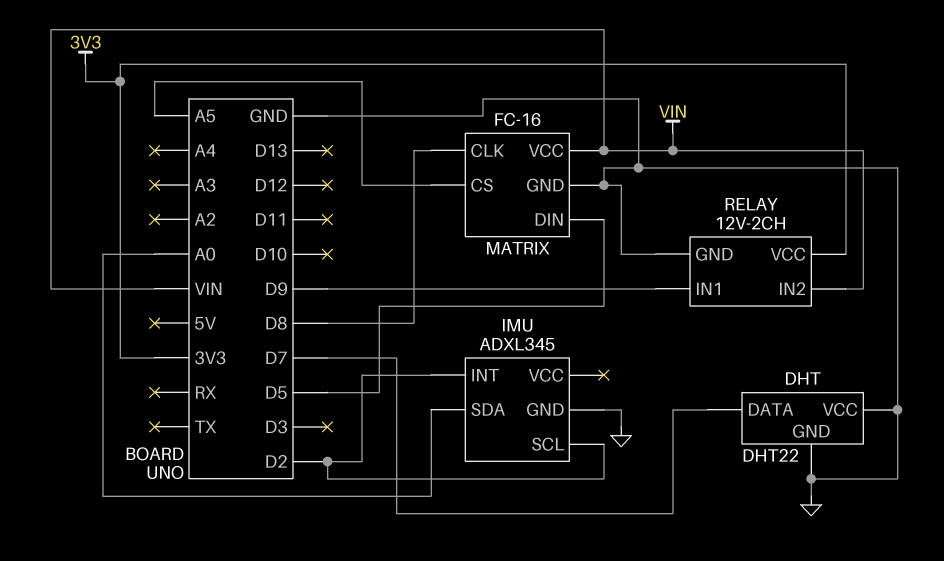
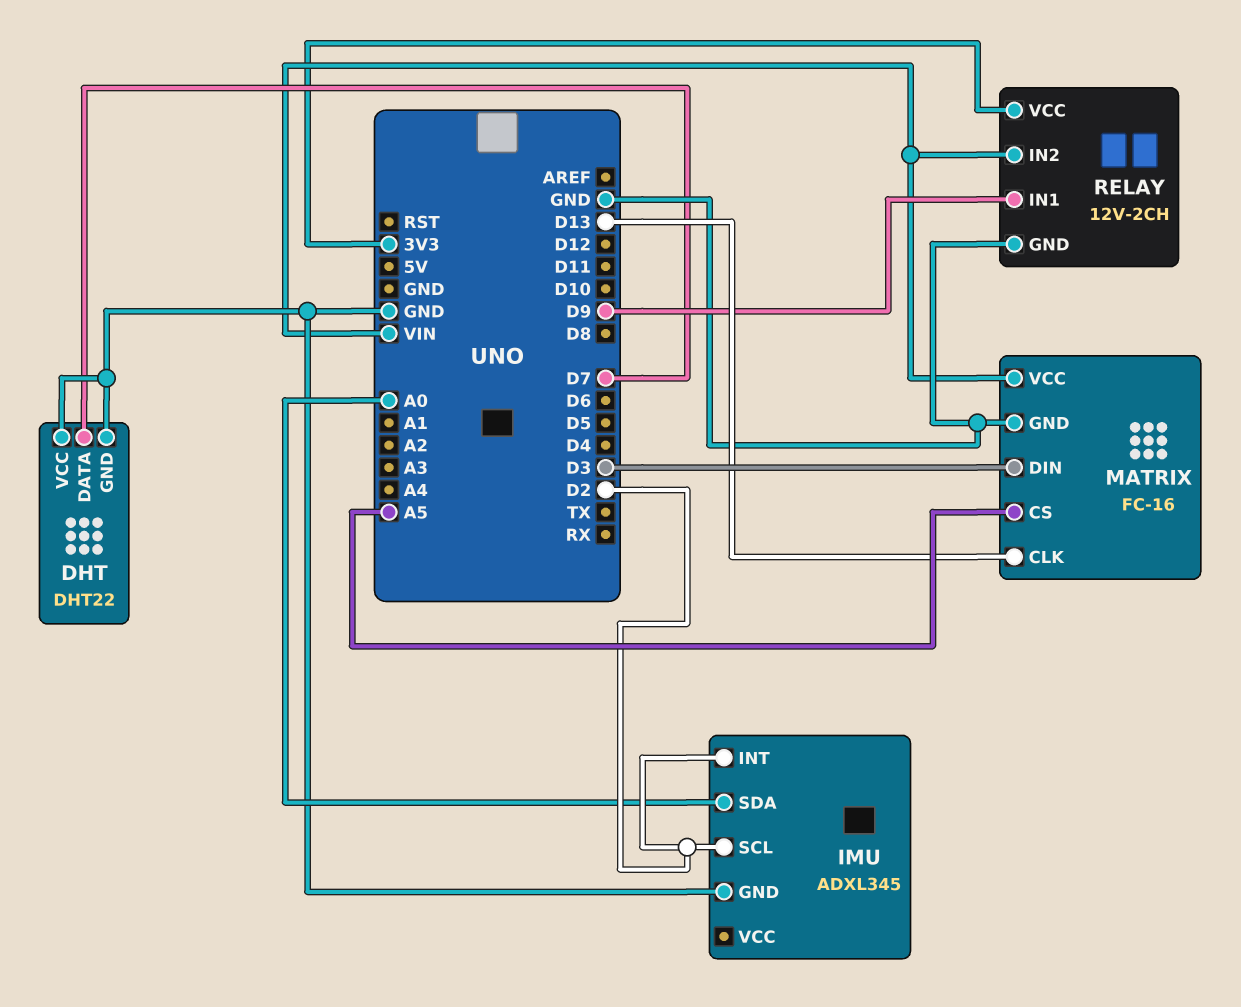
MATRIX pin CLK: D8 -> D13
MATRIX pin DIN: D5 -> D3

